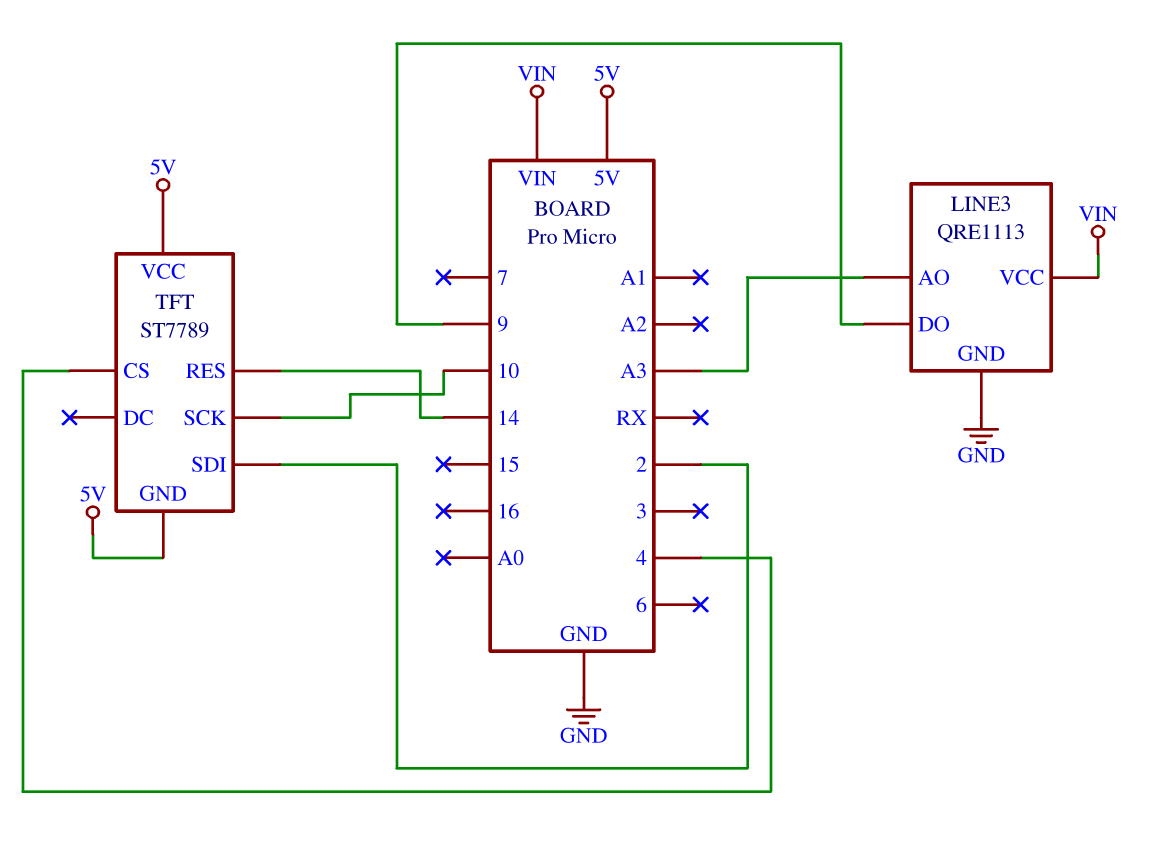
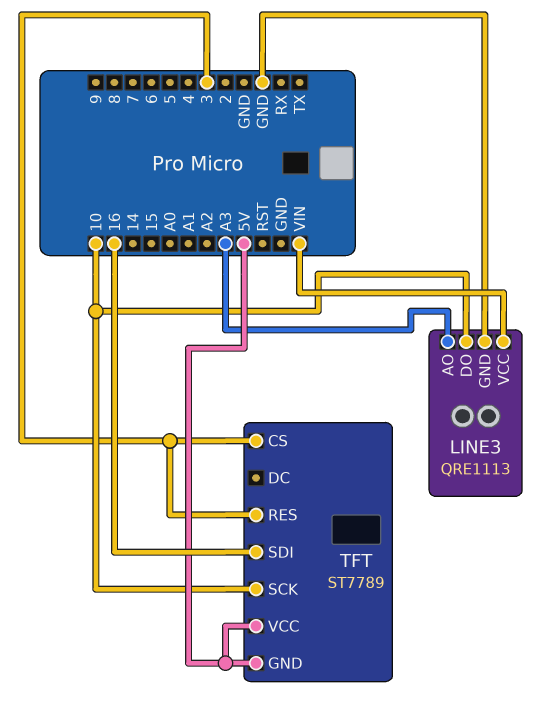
LINE3 pin DO: 9 -> 10
TFT pin CS: 4 -> 3
TFT pin RES: 14 -> 3
TFT pin SDI: 2 -> 16

